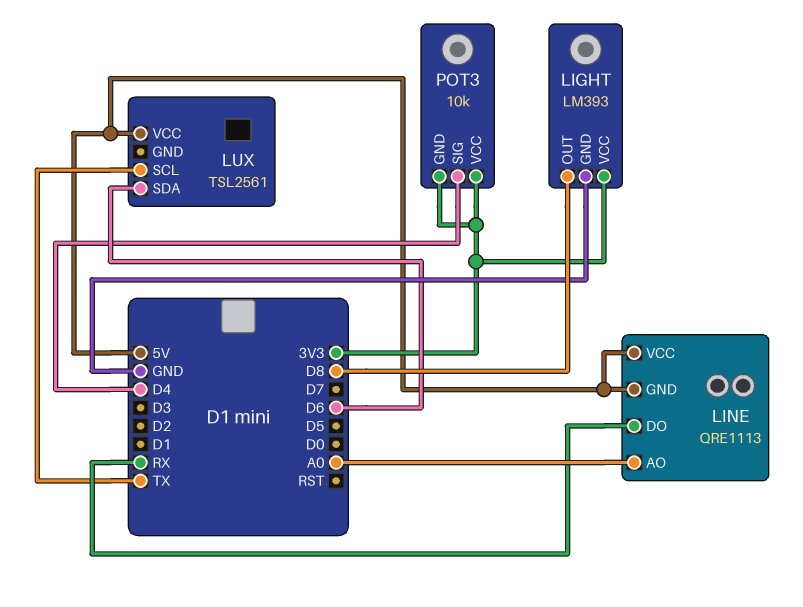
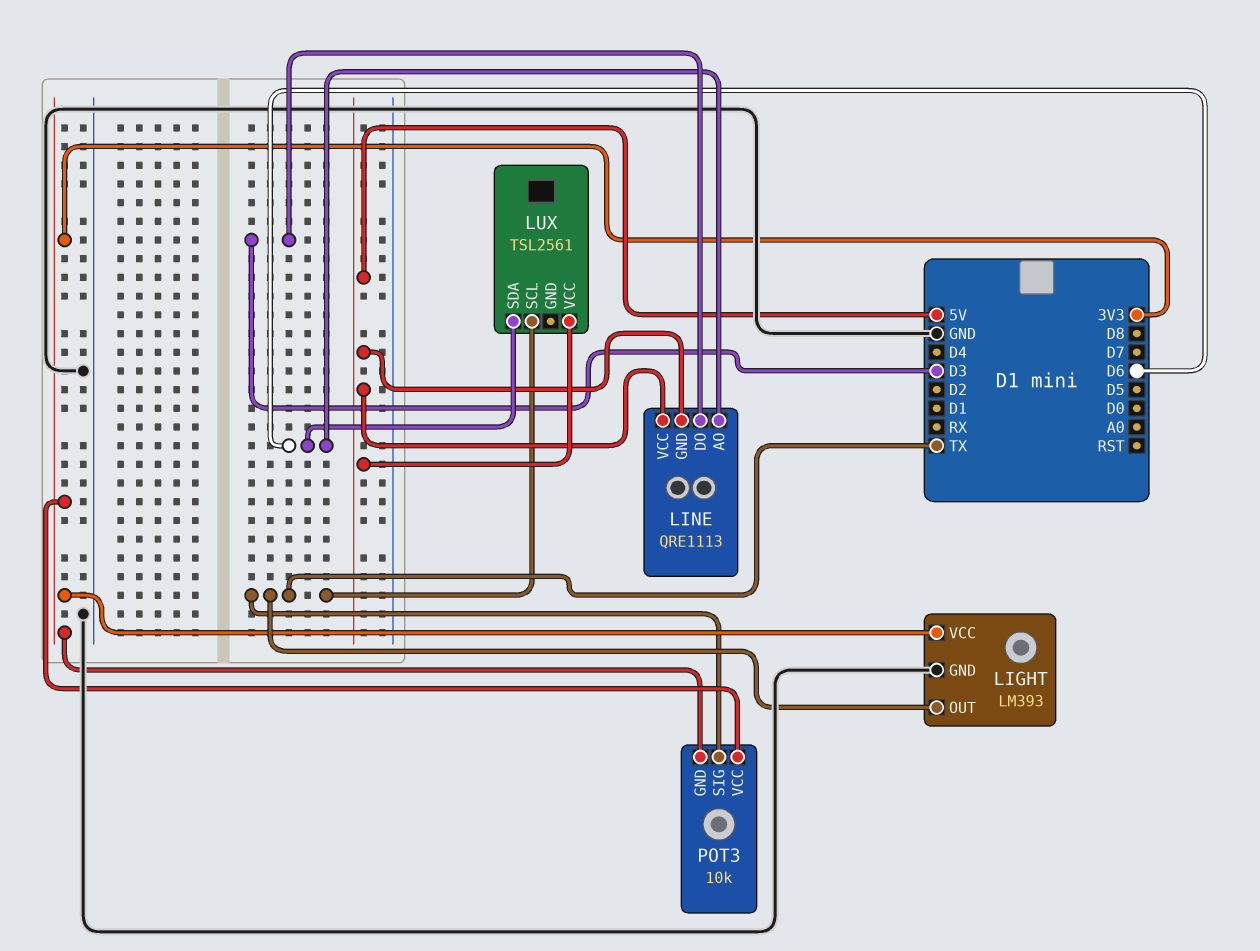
LIGHT pin OUT: D8 -> TX
LINE pin AO: A0 -> D6
LINE pin DO: RX -> D3
POT3 pin SIG: D4 -> TX

